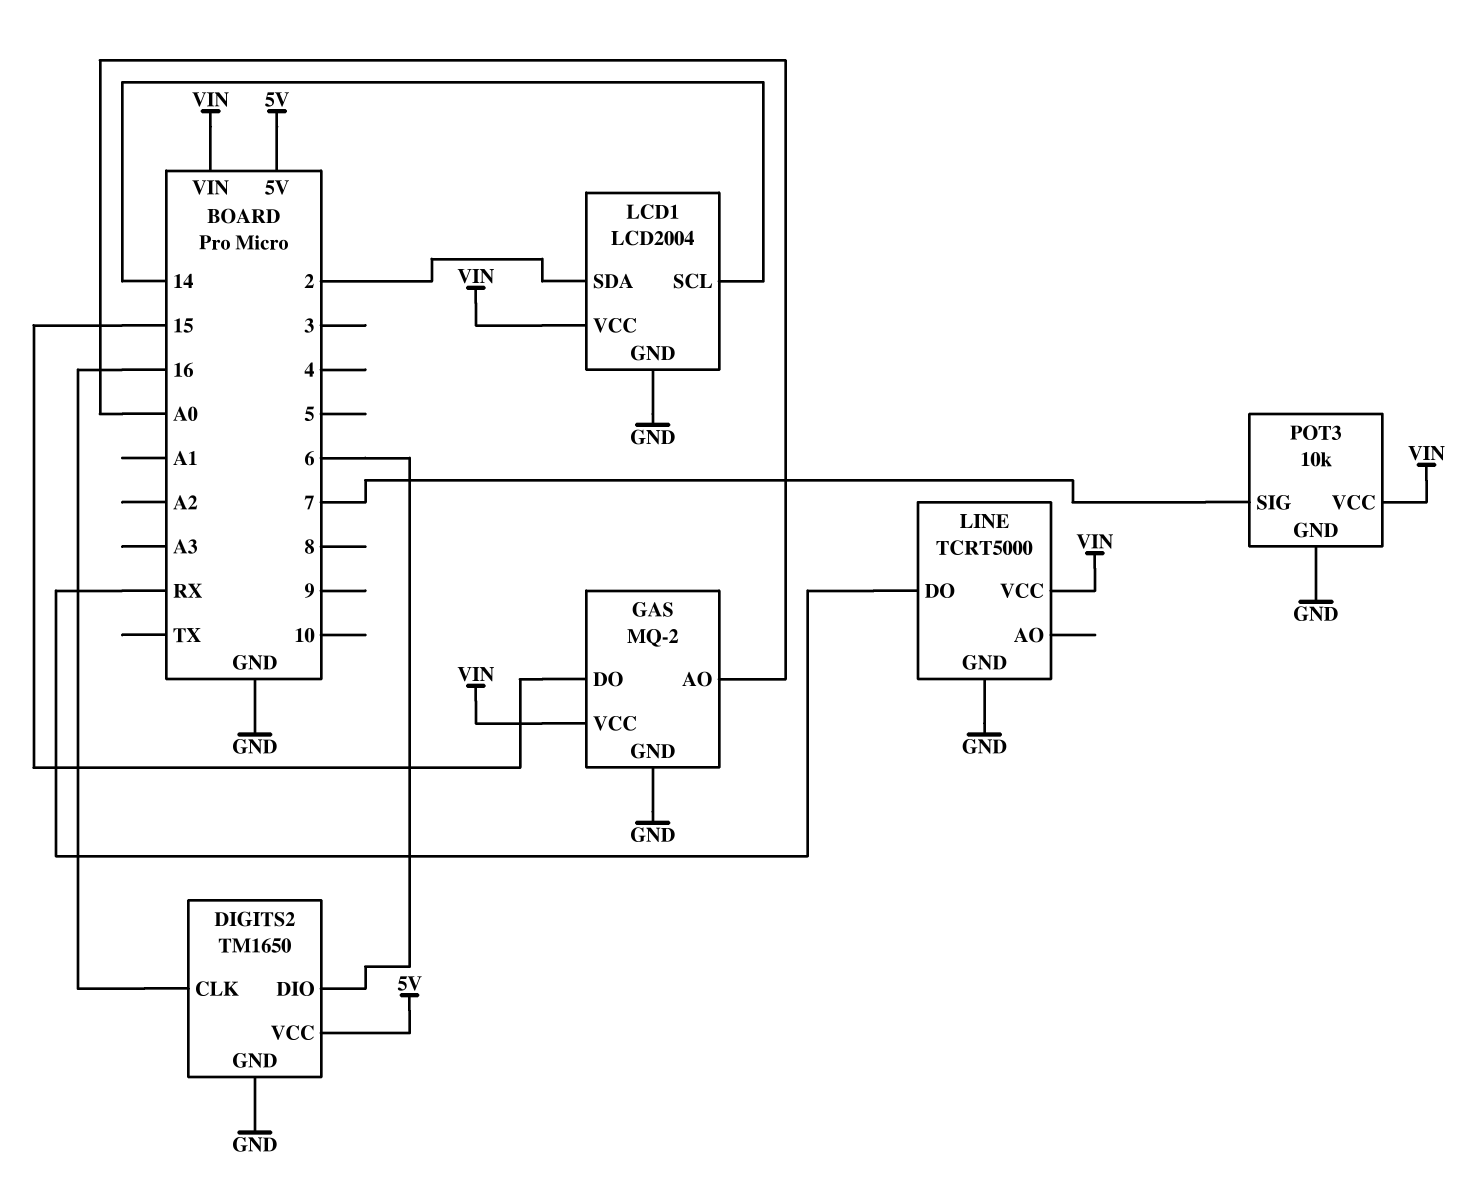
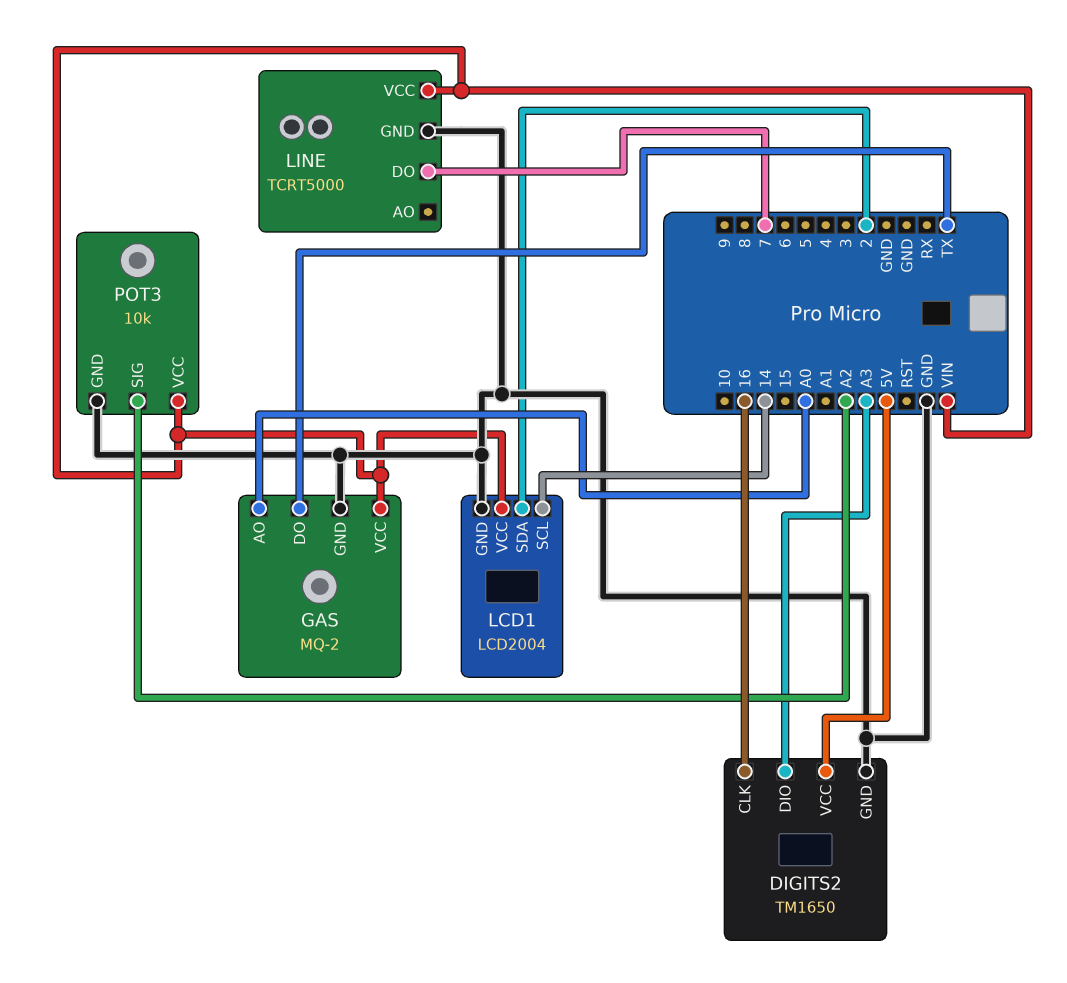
DIGITS2 pin DIO: 6 -> A3
GAS pin DO: 15 -> TX
LINE pin DO: RX -> 7
POT3 pin SIG: 7 -> A2

